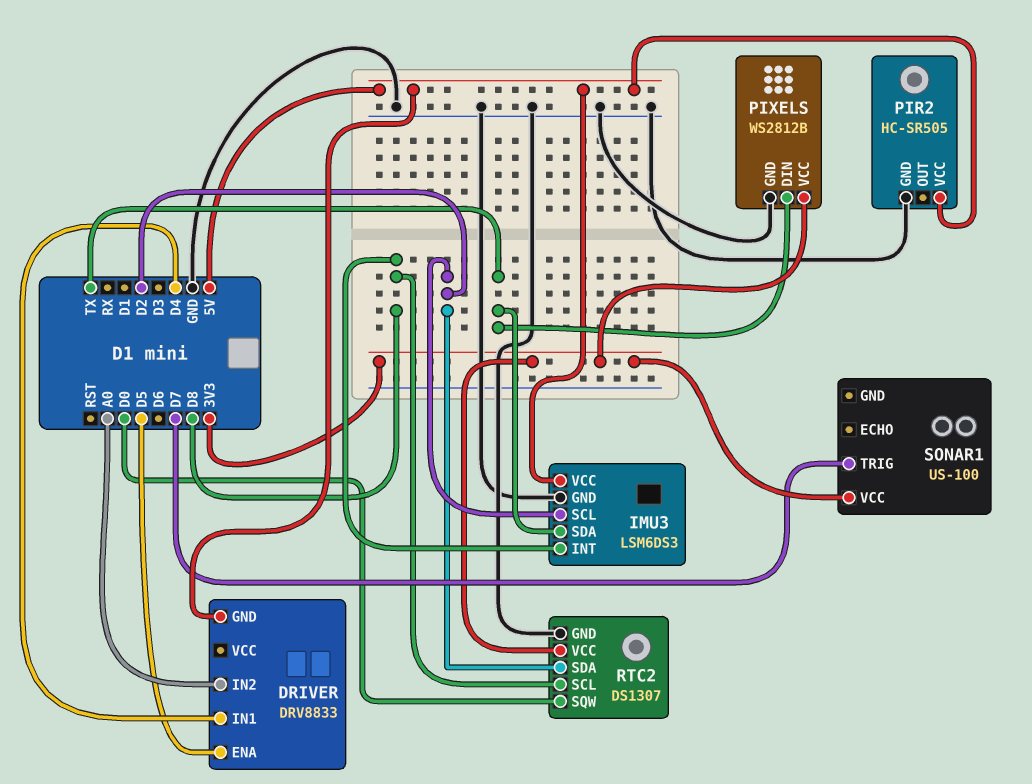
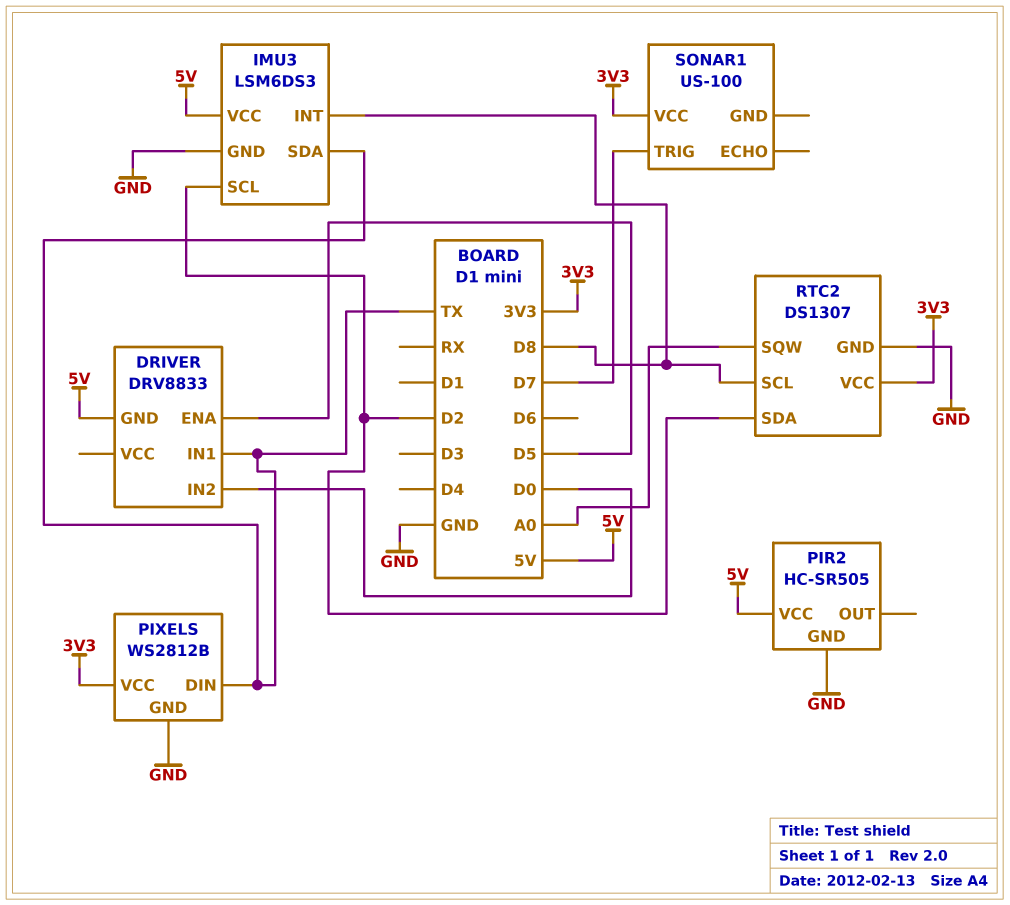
DRIVER pin IN1: D4 -> TX
DRIVER pin IN2: A0 -> D0
RTC2 pin SQW: D0 -> A0

